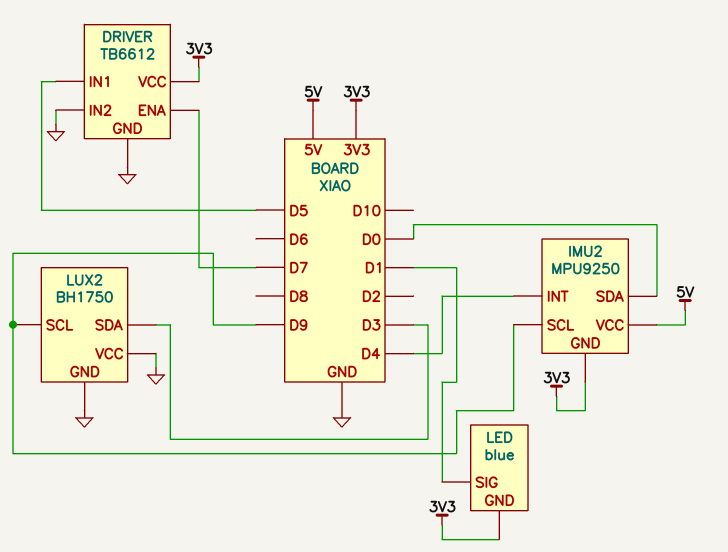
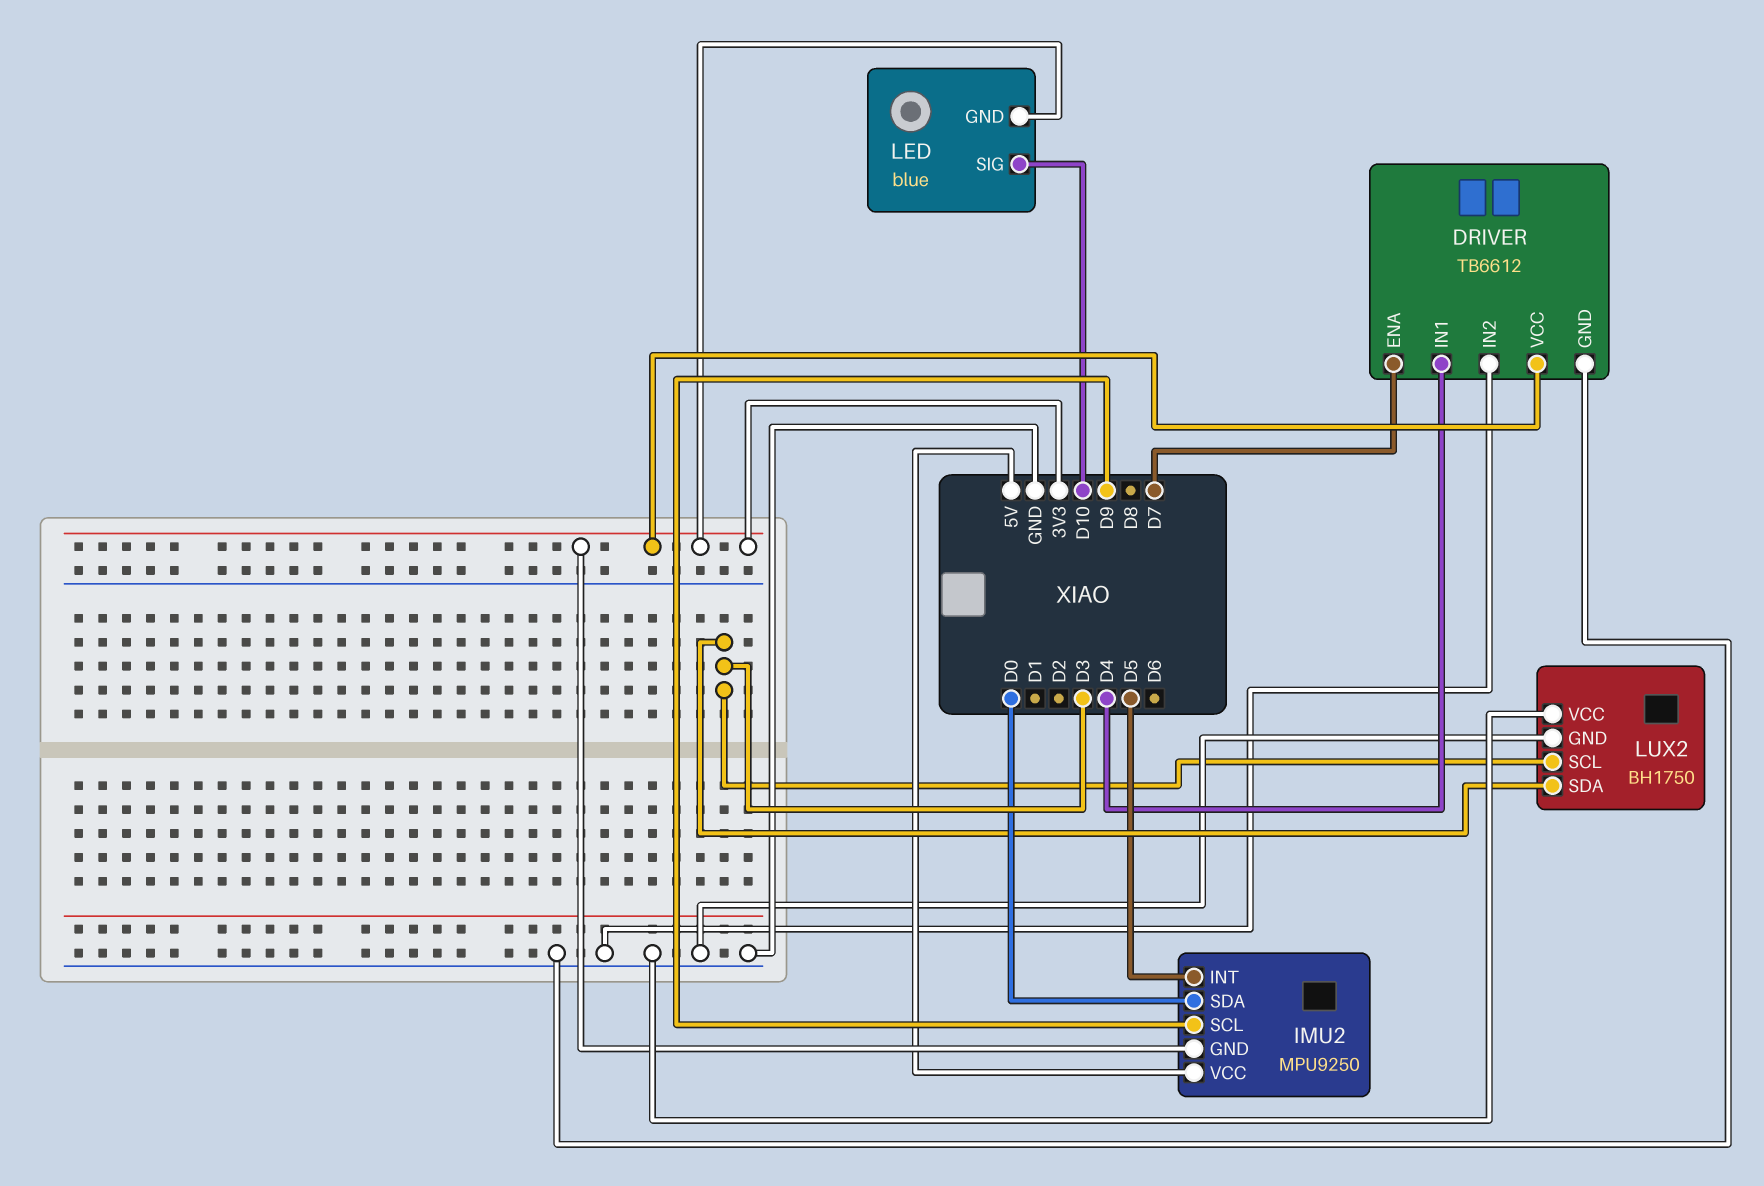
DRIVER pin IN1: D5 -> D4
IMU2 pin INT: D4 -> D5
LED pin SIG: D1 -> D10
LUX2 pin SCL: D9 -> D3

